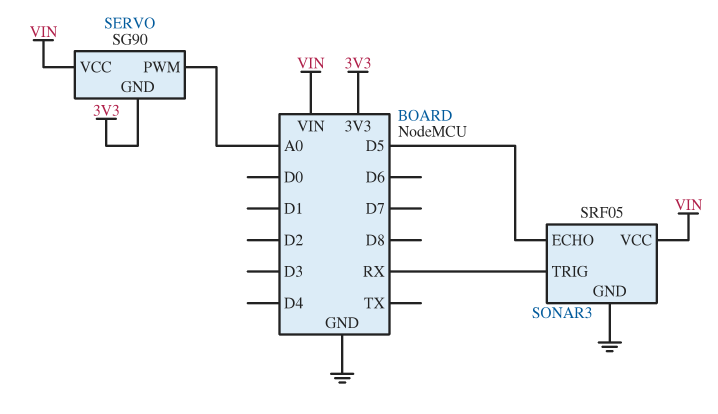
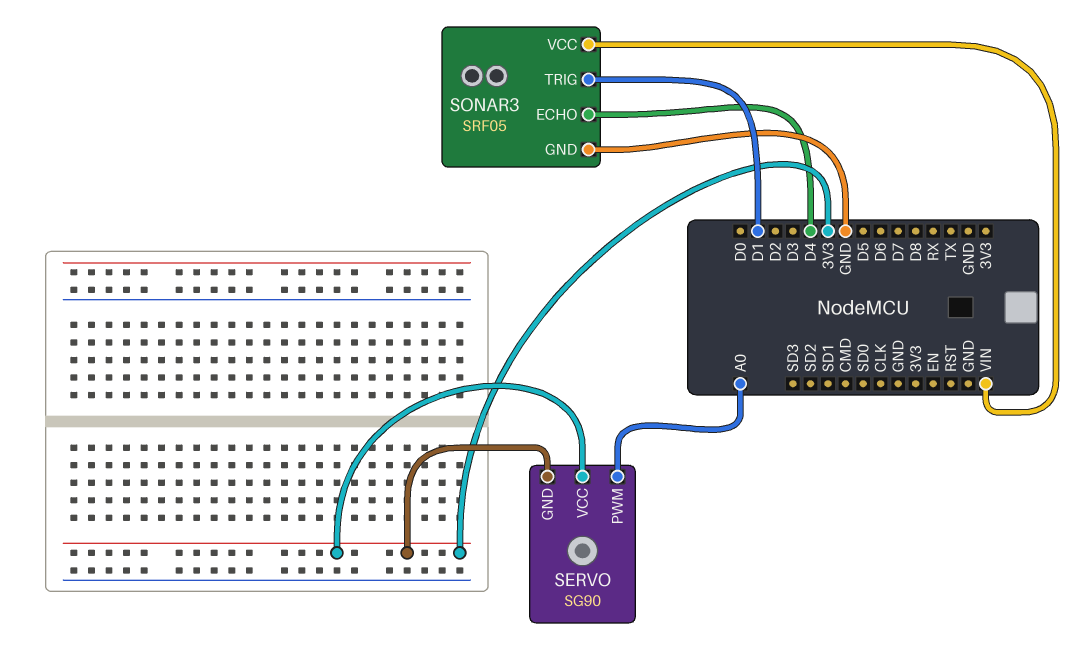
SERVO pin VCC: VIN -> 3V3
SONAR3 pin ECHO: D5 -> D4
SONAR3 pin TRIG: RX -> D1

